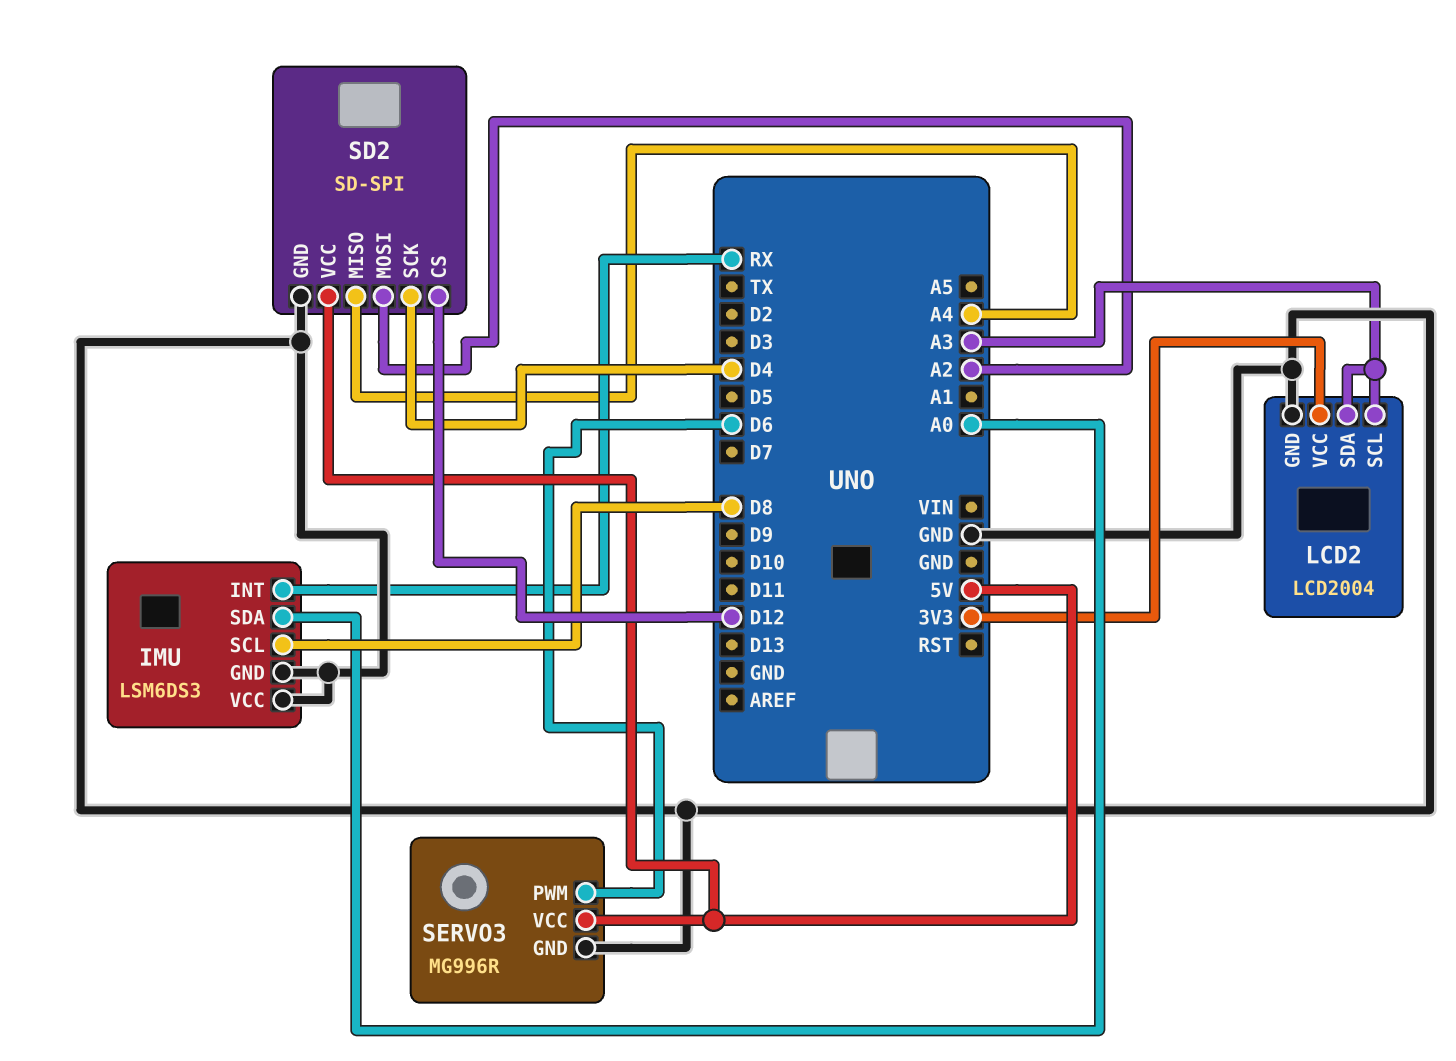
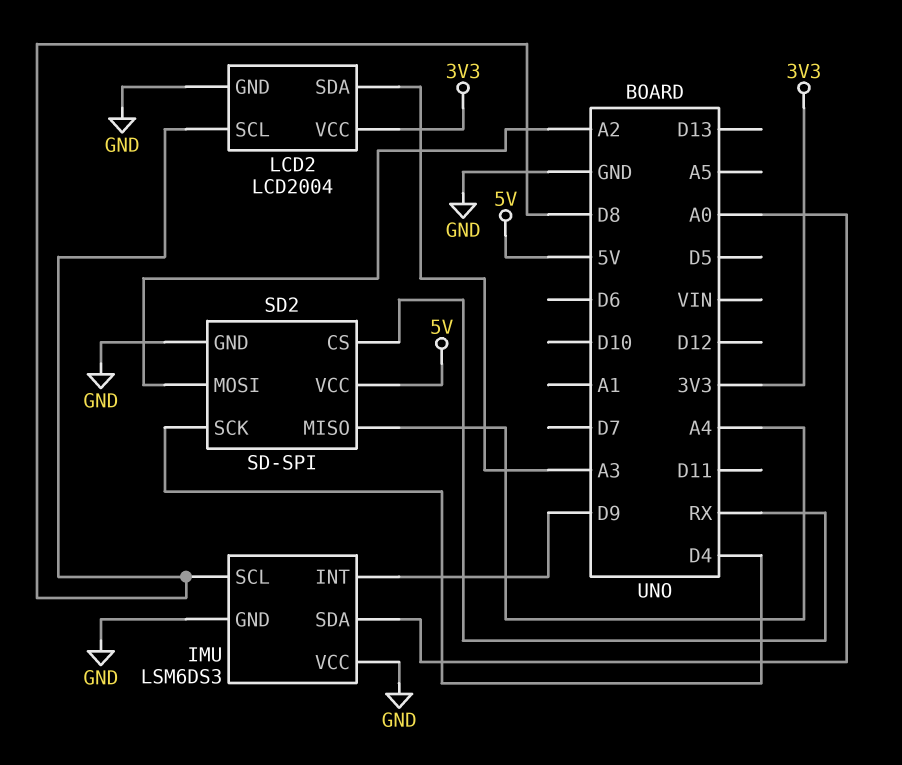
IMU pin INT: RX -> D9
LCD2 pin SCL: A3 -> D8
SD2 pin CS: D12 -> RX
SERVO3: MG996R -> none
SERVO3 pin GND: GND -> none
SERVO3 pin PWM: D6 -> none
SERVO3 pin VCC: 5V -> none

